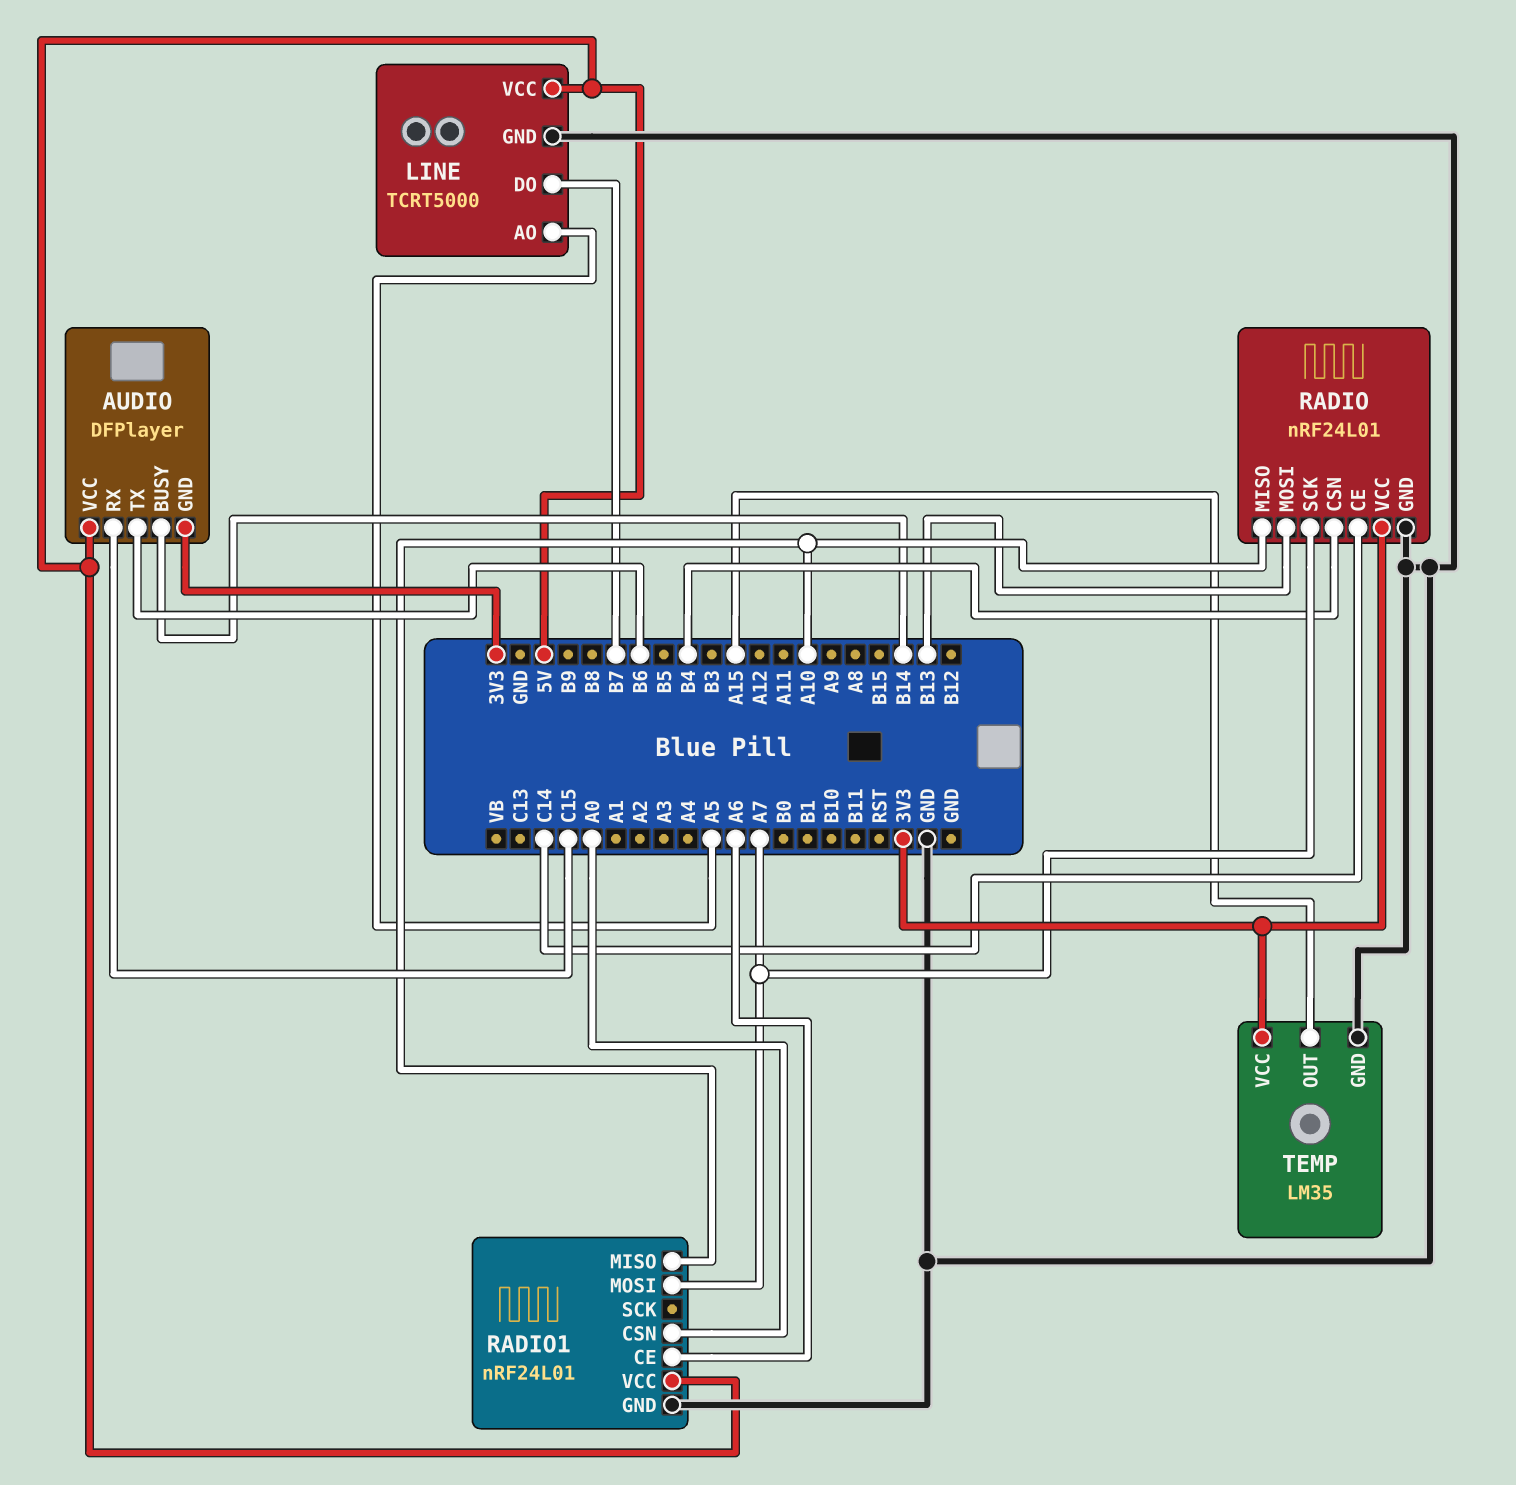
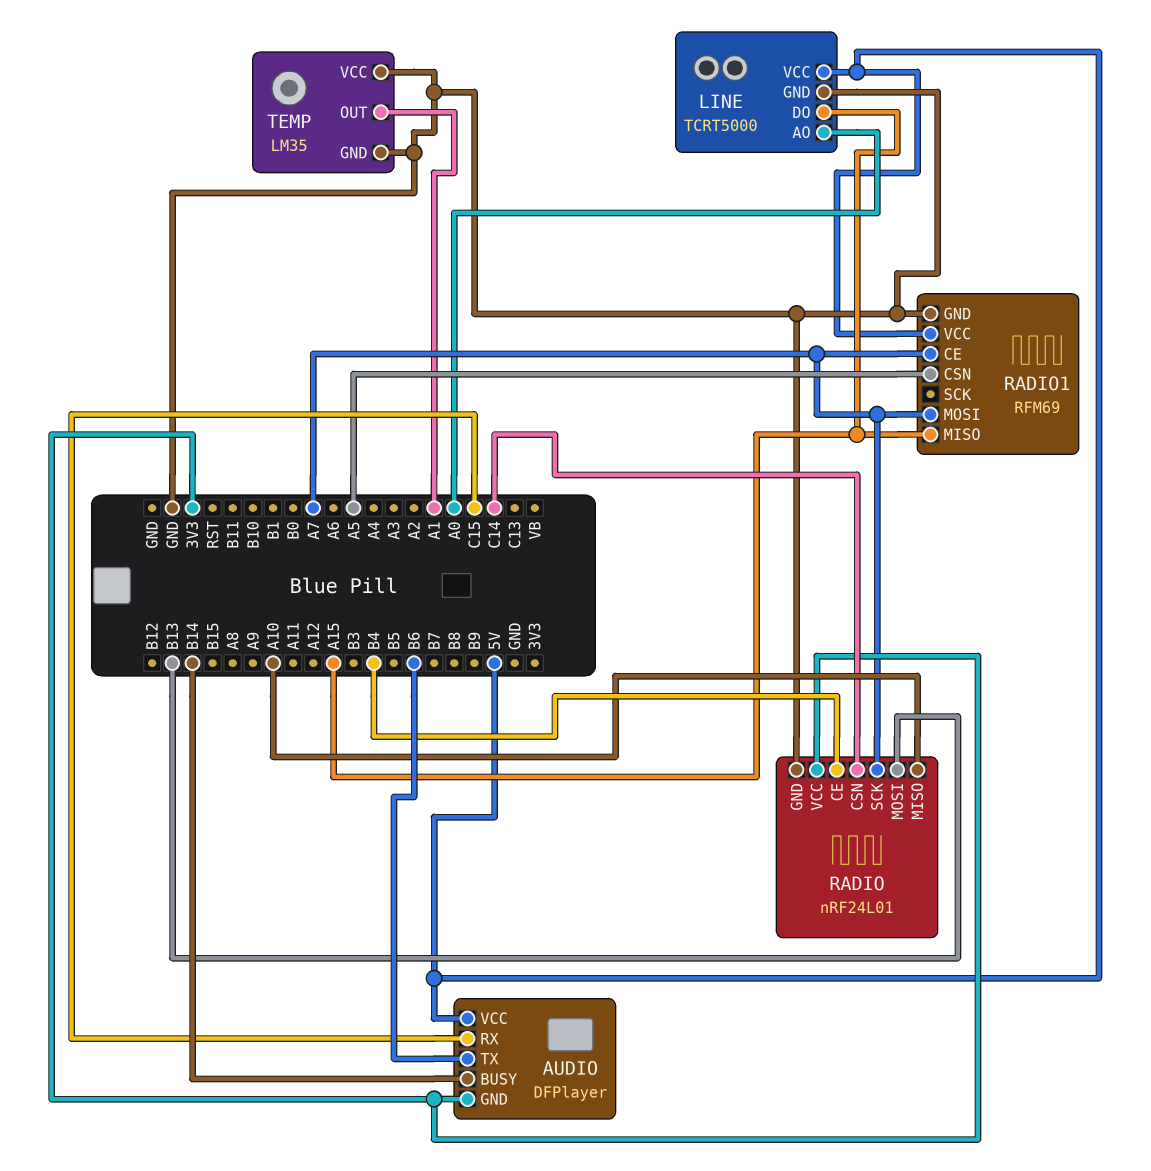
LINE pin AO: A5 -> A0
LINE pin DO: B7 -> A15
RADIO pin CE: C14 -> B4
RADIO pin CSN: B4 -> C14
RADIO1: nRF24L01 -> RFM69
RADIO1 pin CE: A6 -> A7
RADIO1 pin CSN: A0 -> A5
RADIO1 pin MISO: A10 -> A15
TEMP pin OUT: A15 -> A1
TEMP pin VCC: 3V3 -> GND

